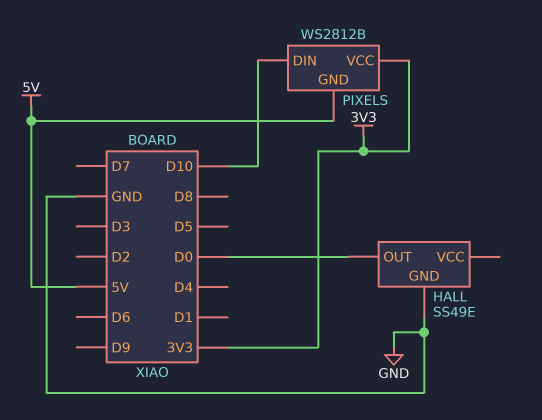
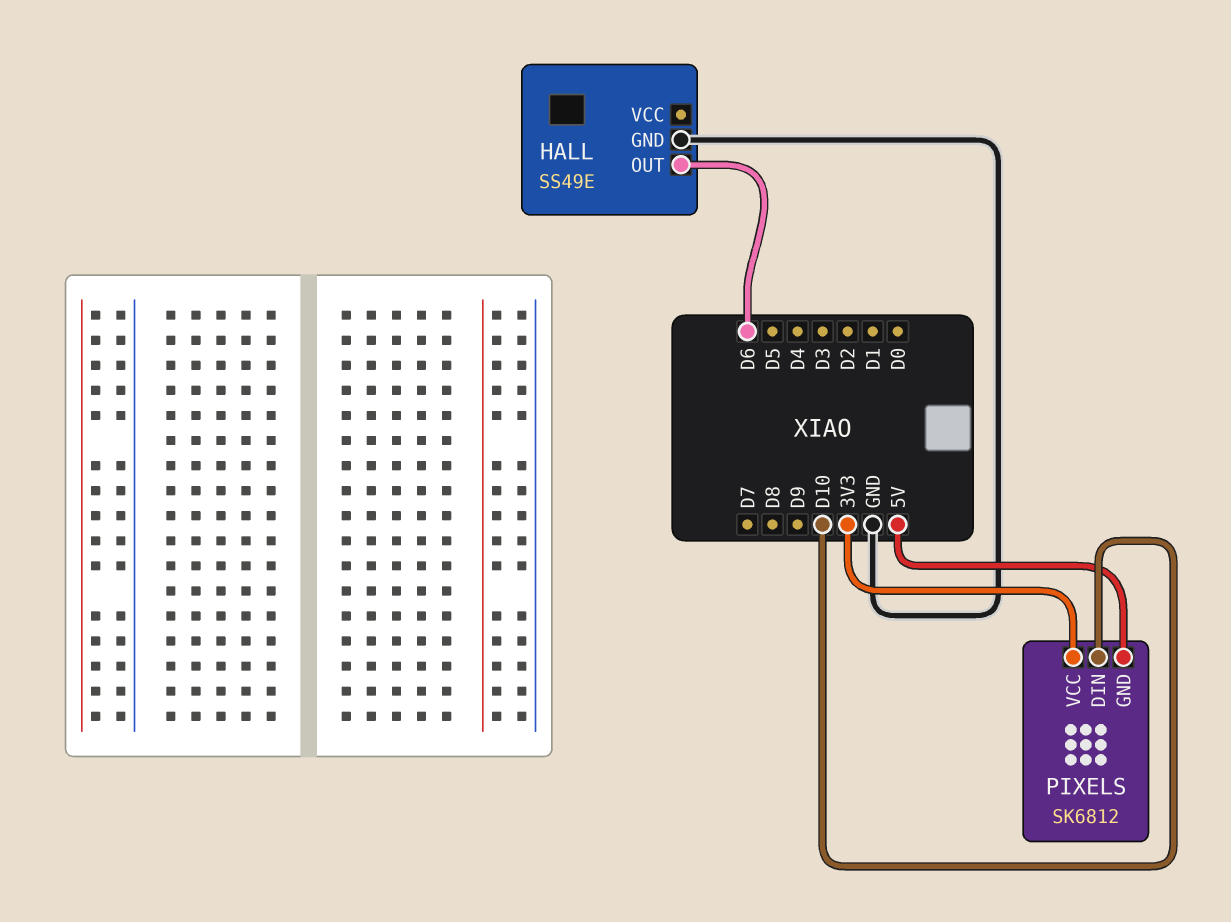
HALL pin OUT: D0 -> D6
PIXELS: WS2812B -> SK6812

